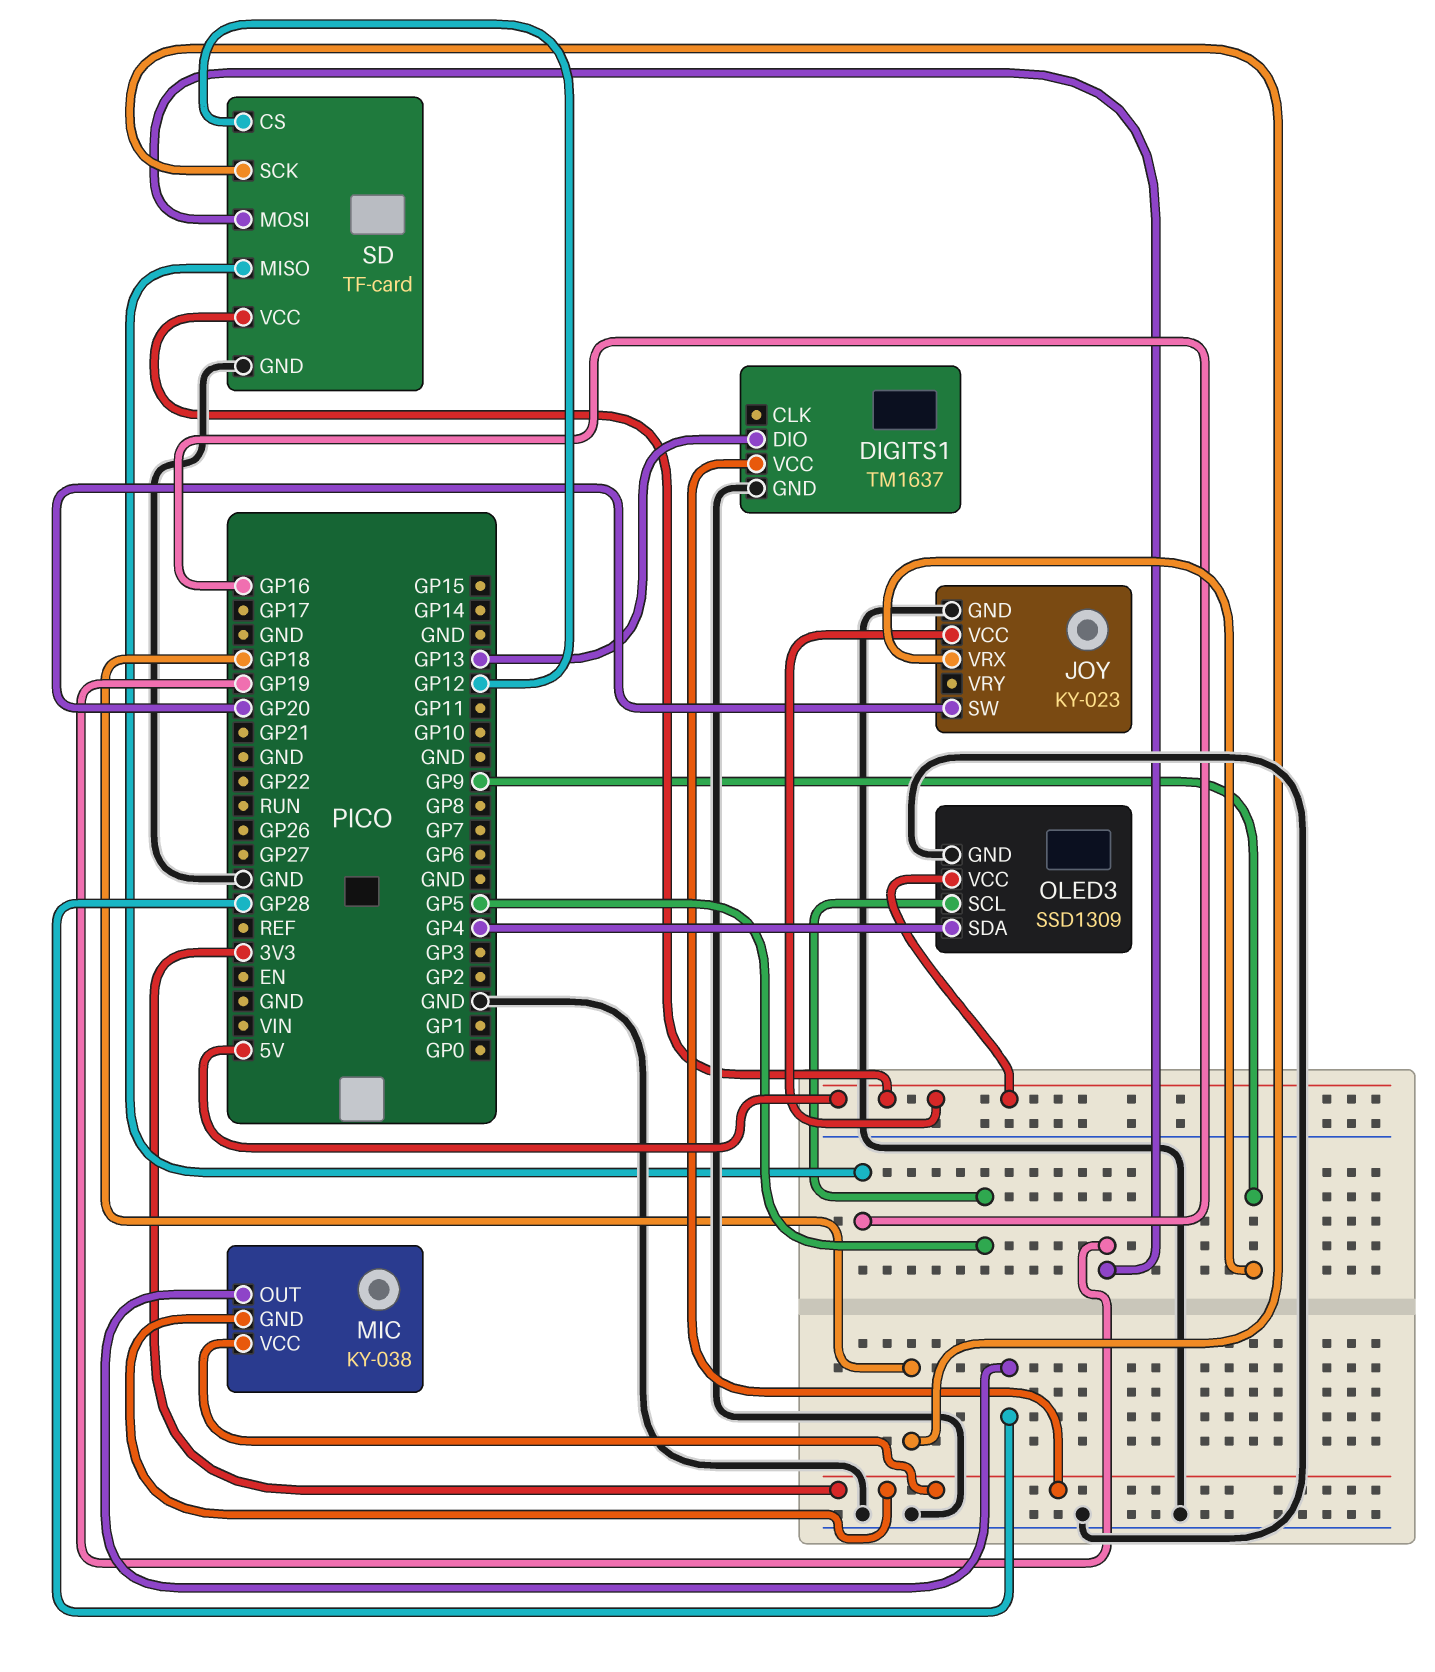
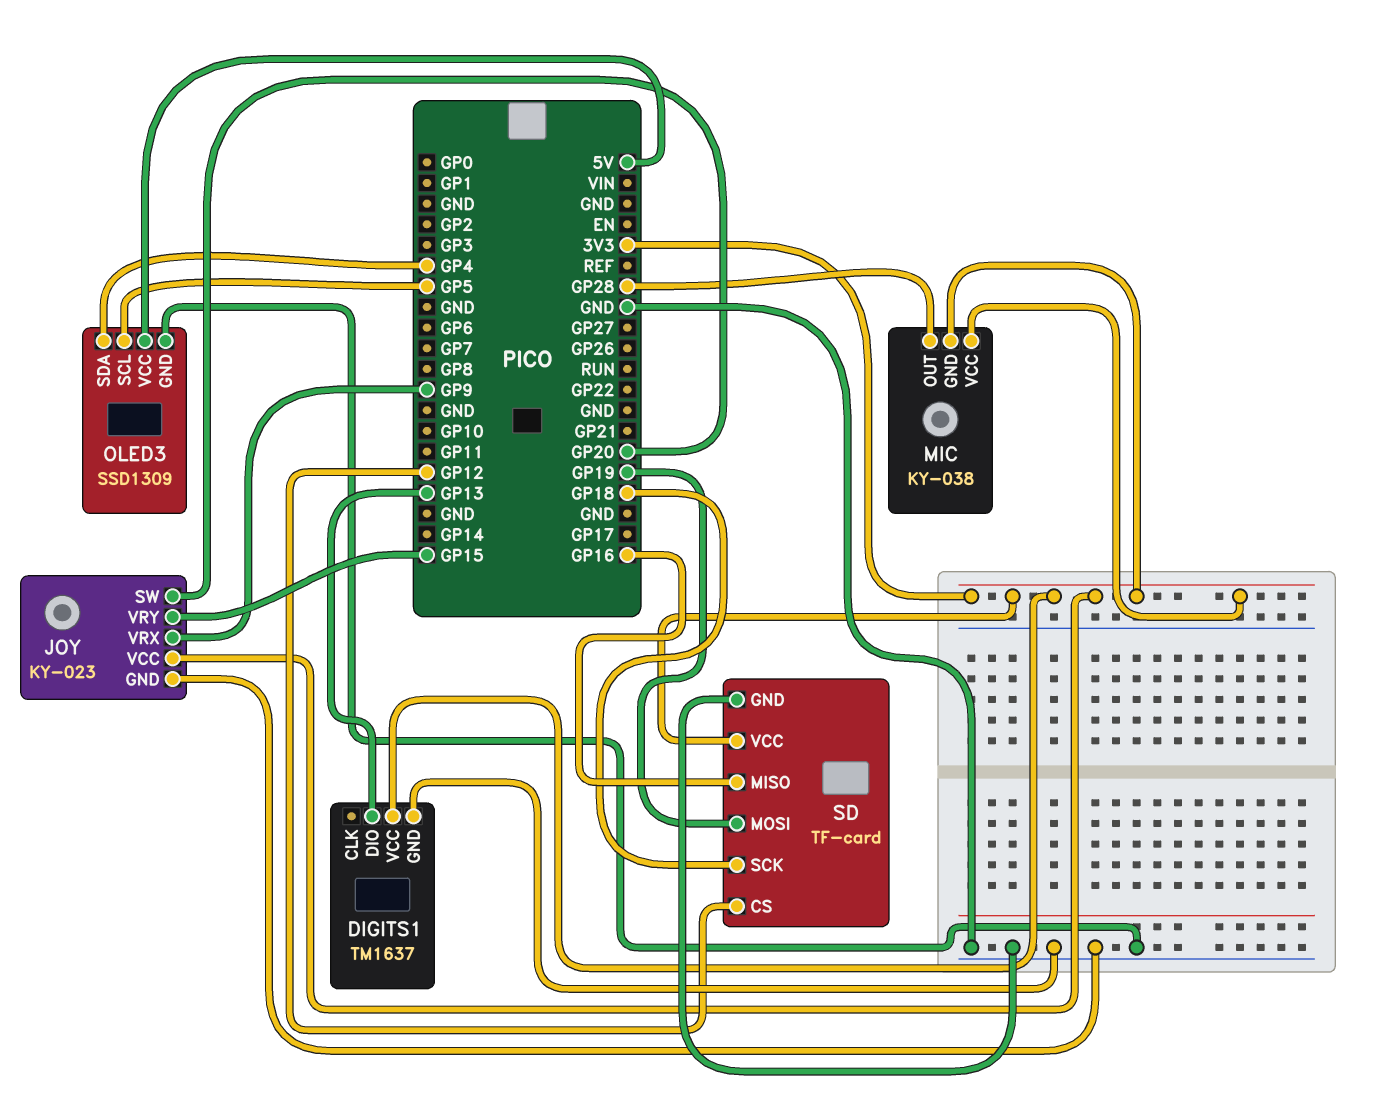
JOY pin VCC: 5V -> 3V3
JOY pin VRY: none -> GP15
SD pin VCC: 5V -> 3V3

